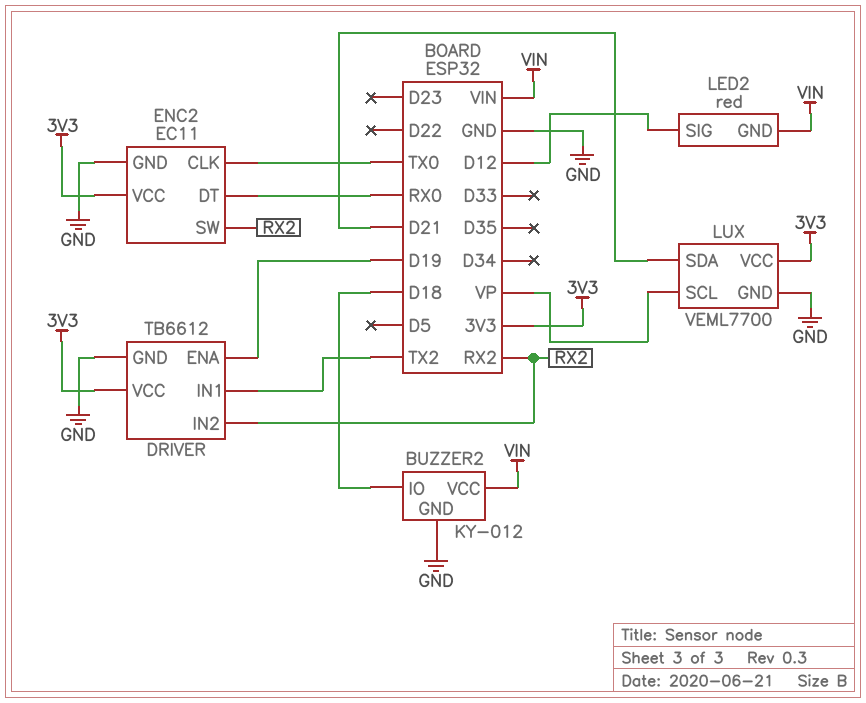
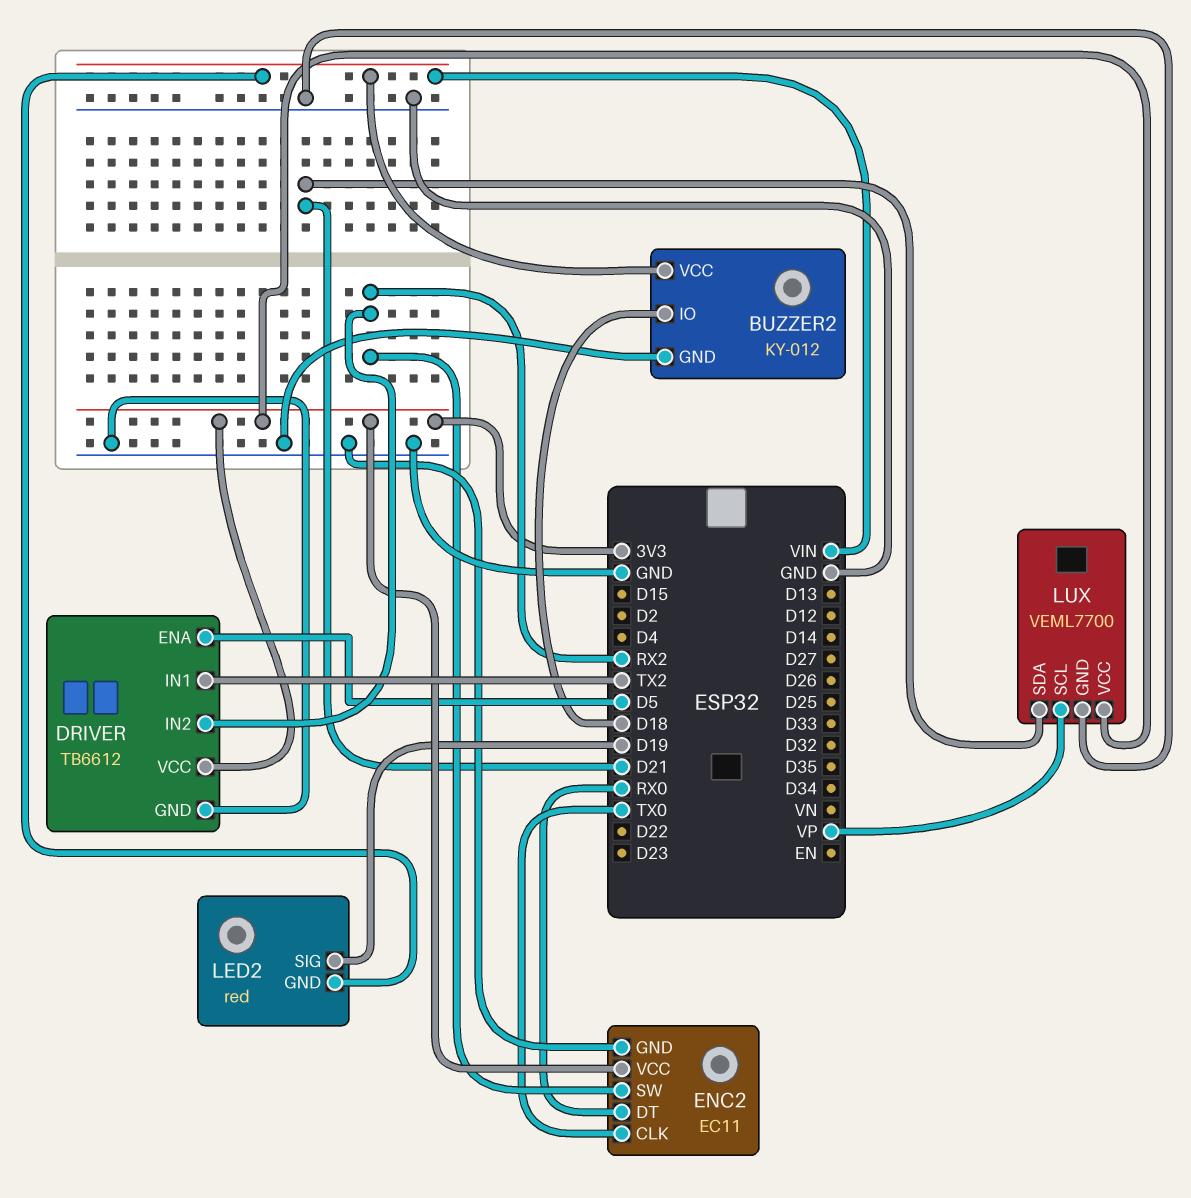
DRIVER pin ENA: D19 -> D5
LED2 pin SIG: D12 -> D19

